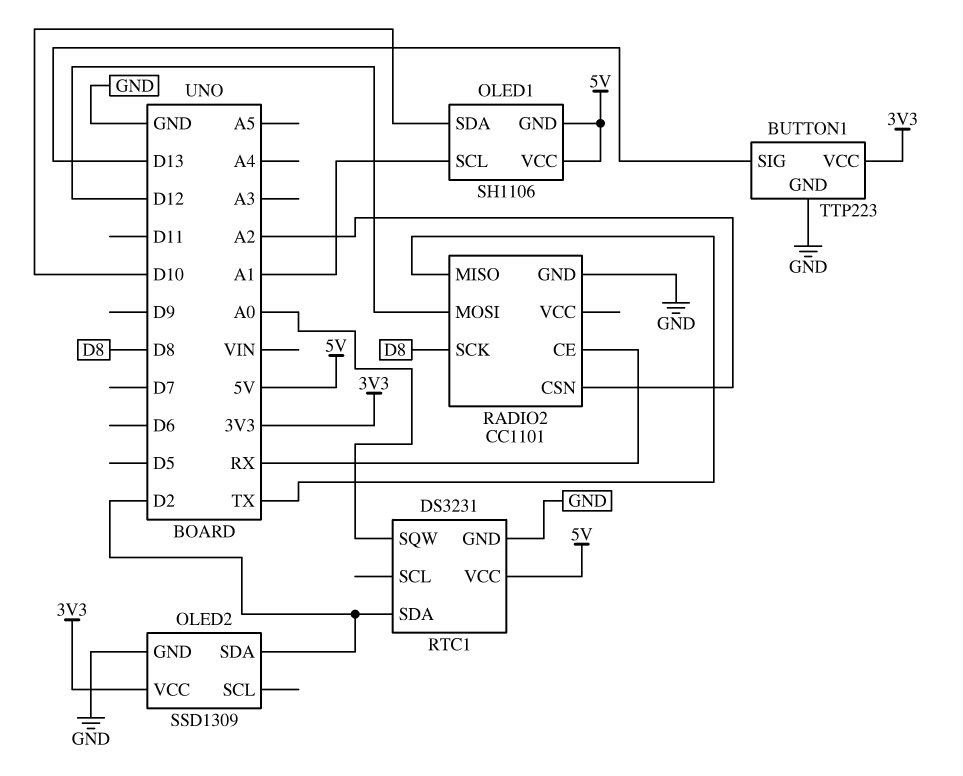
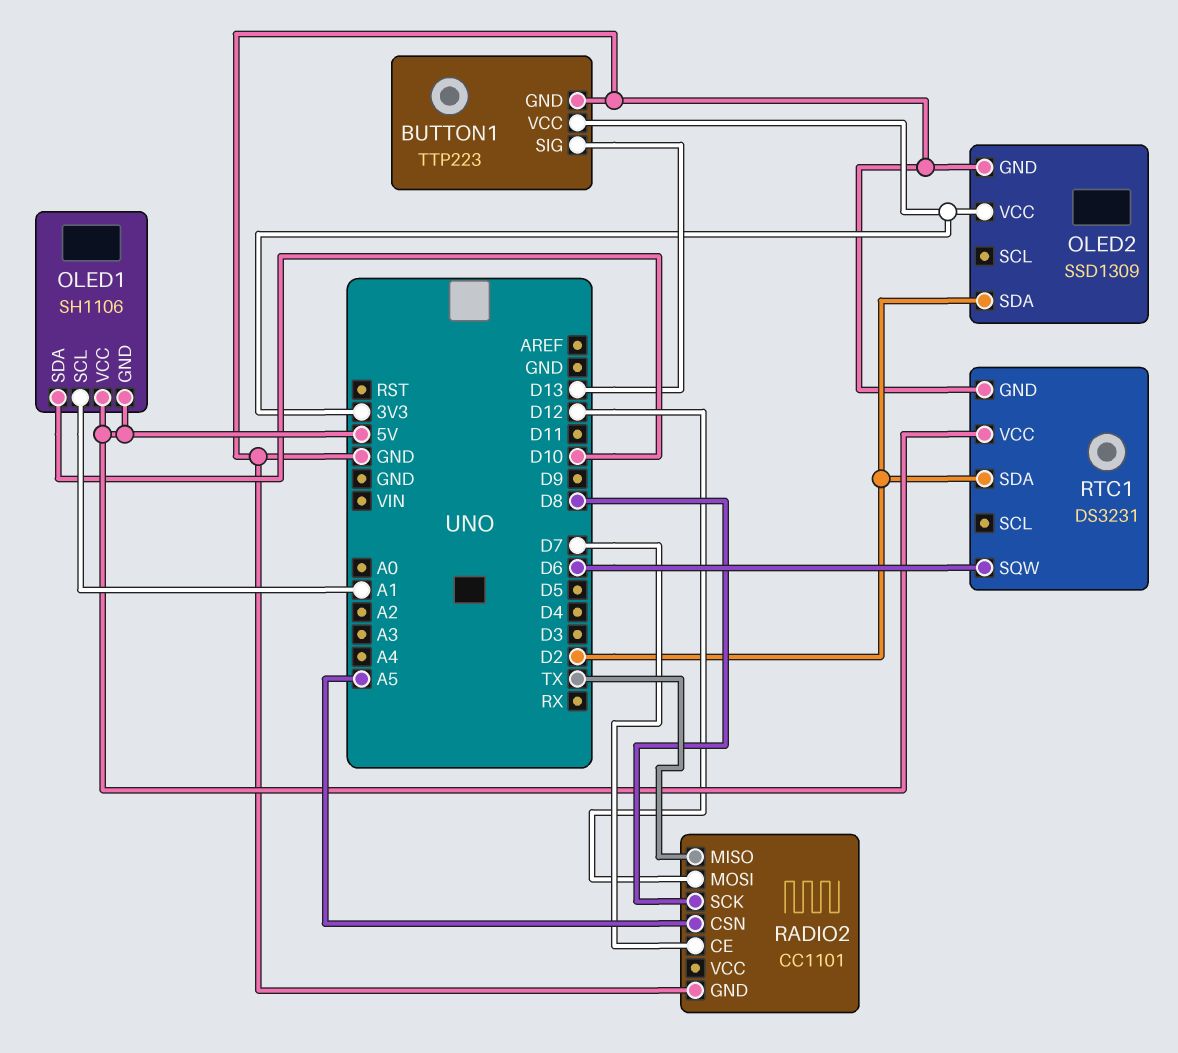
RADIO2 pin CE: RX -> D7
RADIO2 pin CSN: A2 -> A5
RTC1 pin SQW: A0 -> D6

